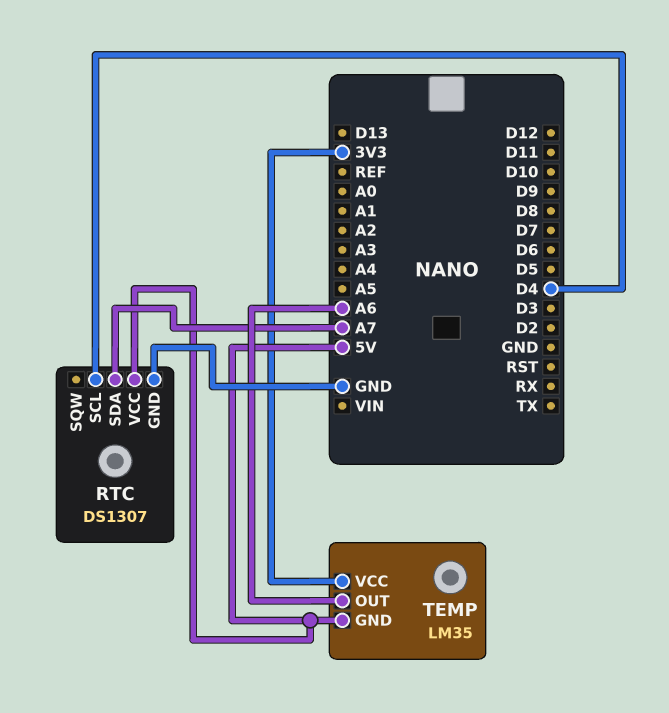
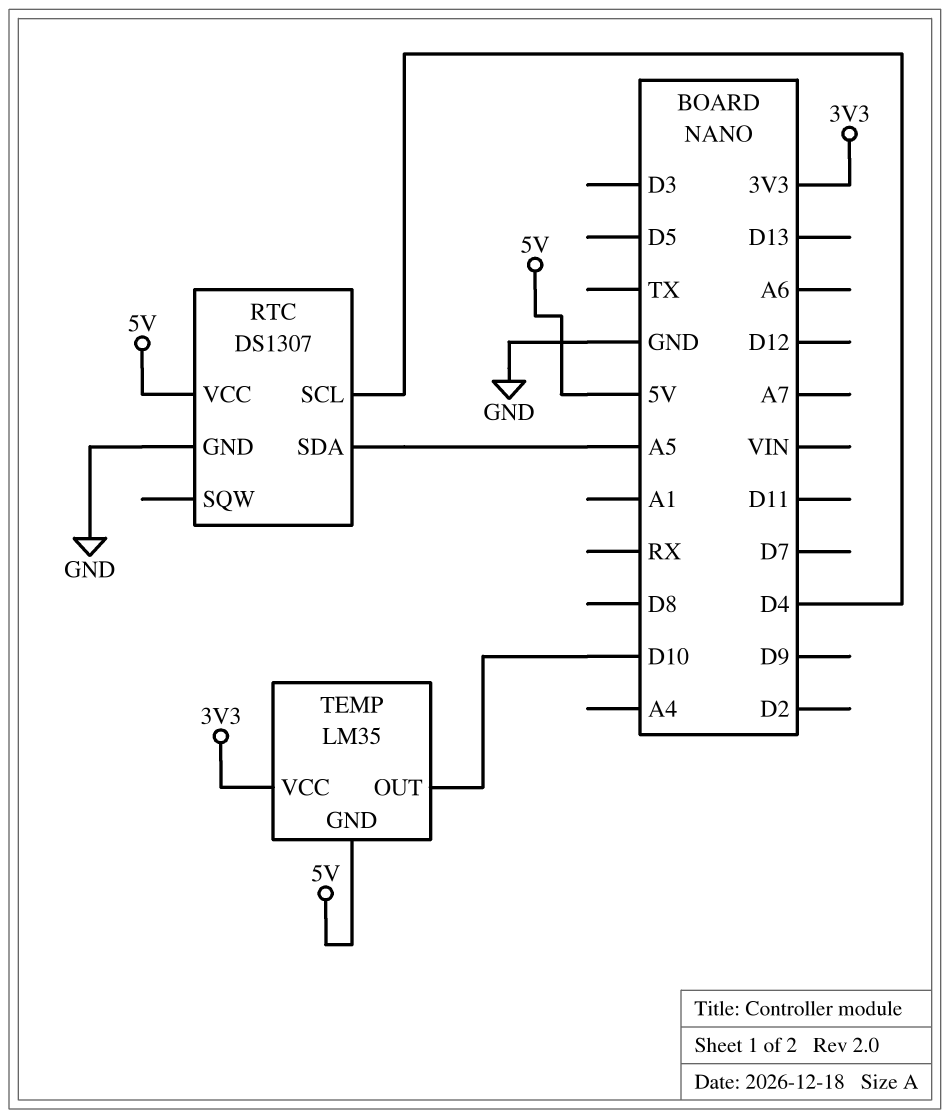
RTC pin SDA: A7 -> A5
TEMP pin OUT: A6 -> D10

